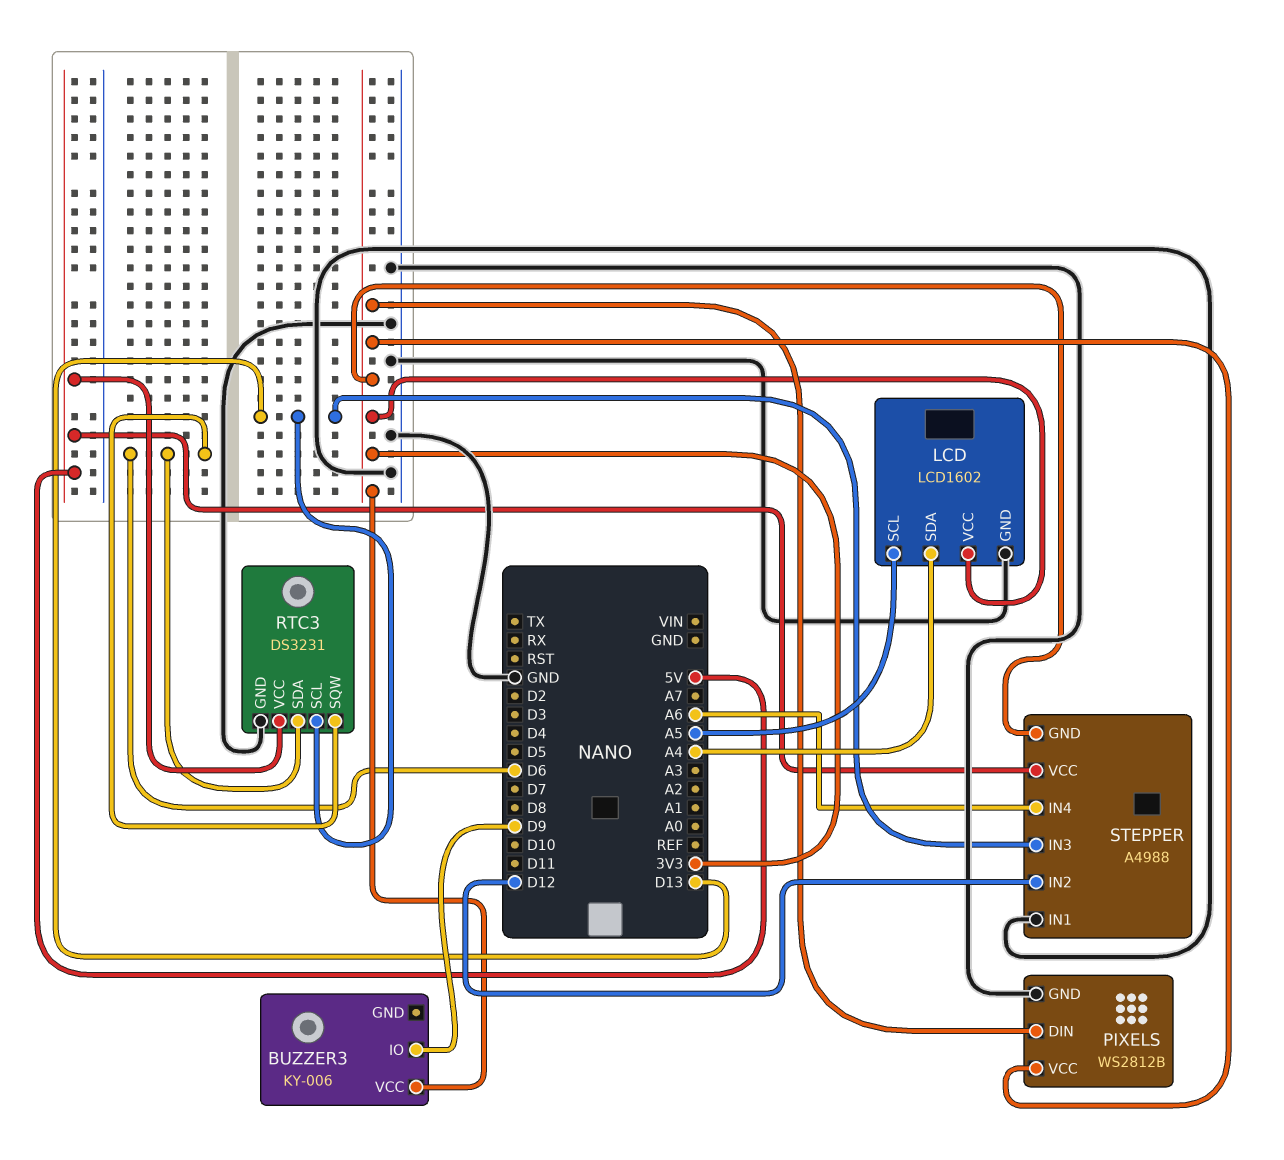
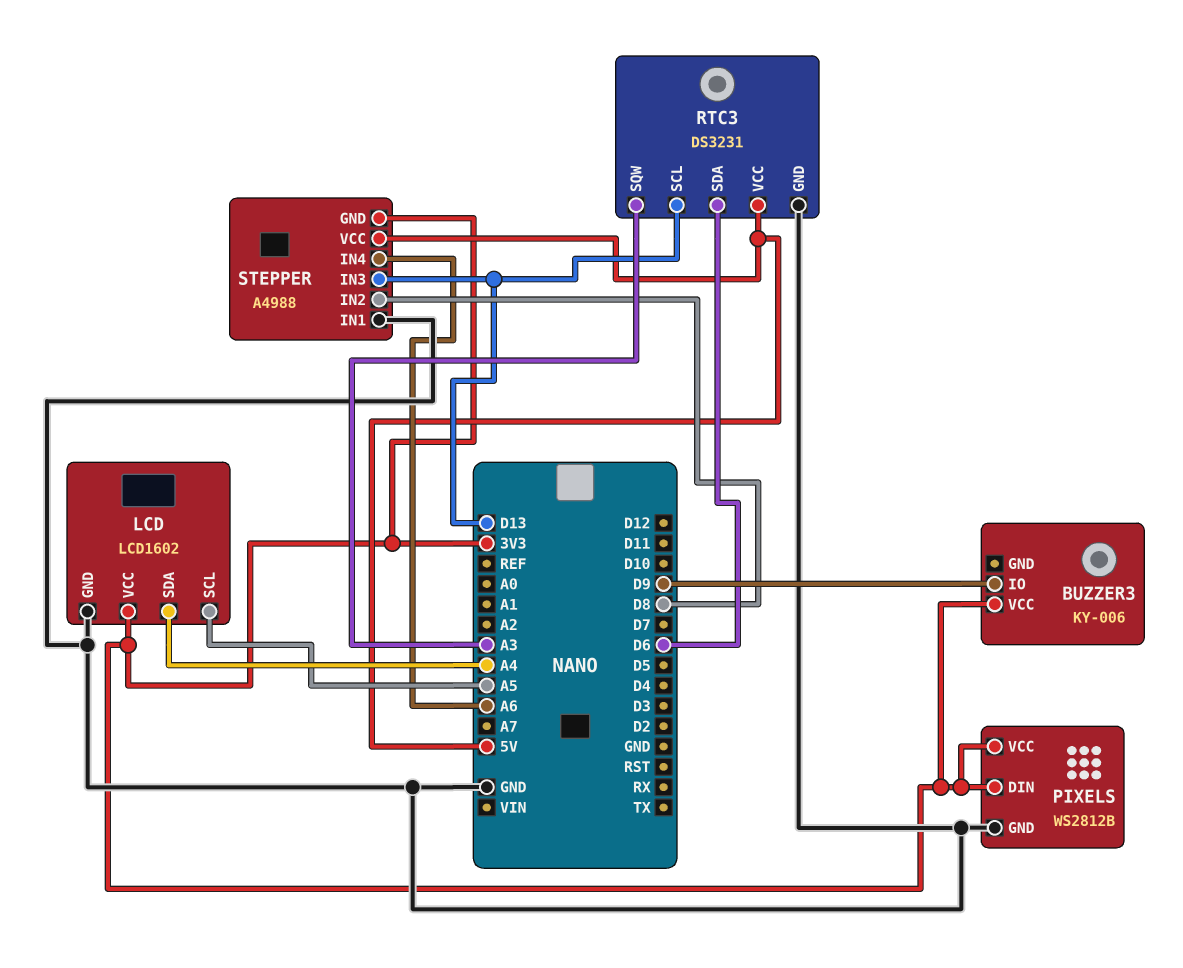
RTC3 pin SQW: D6 -> A3
STEPPER pin IN2: D12 -> D8

